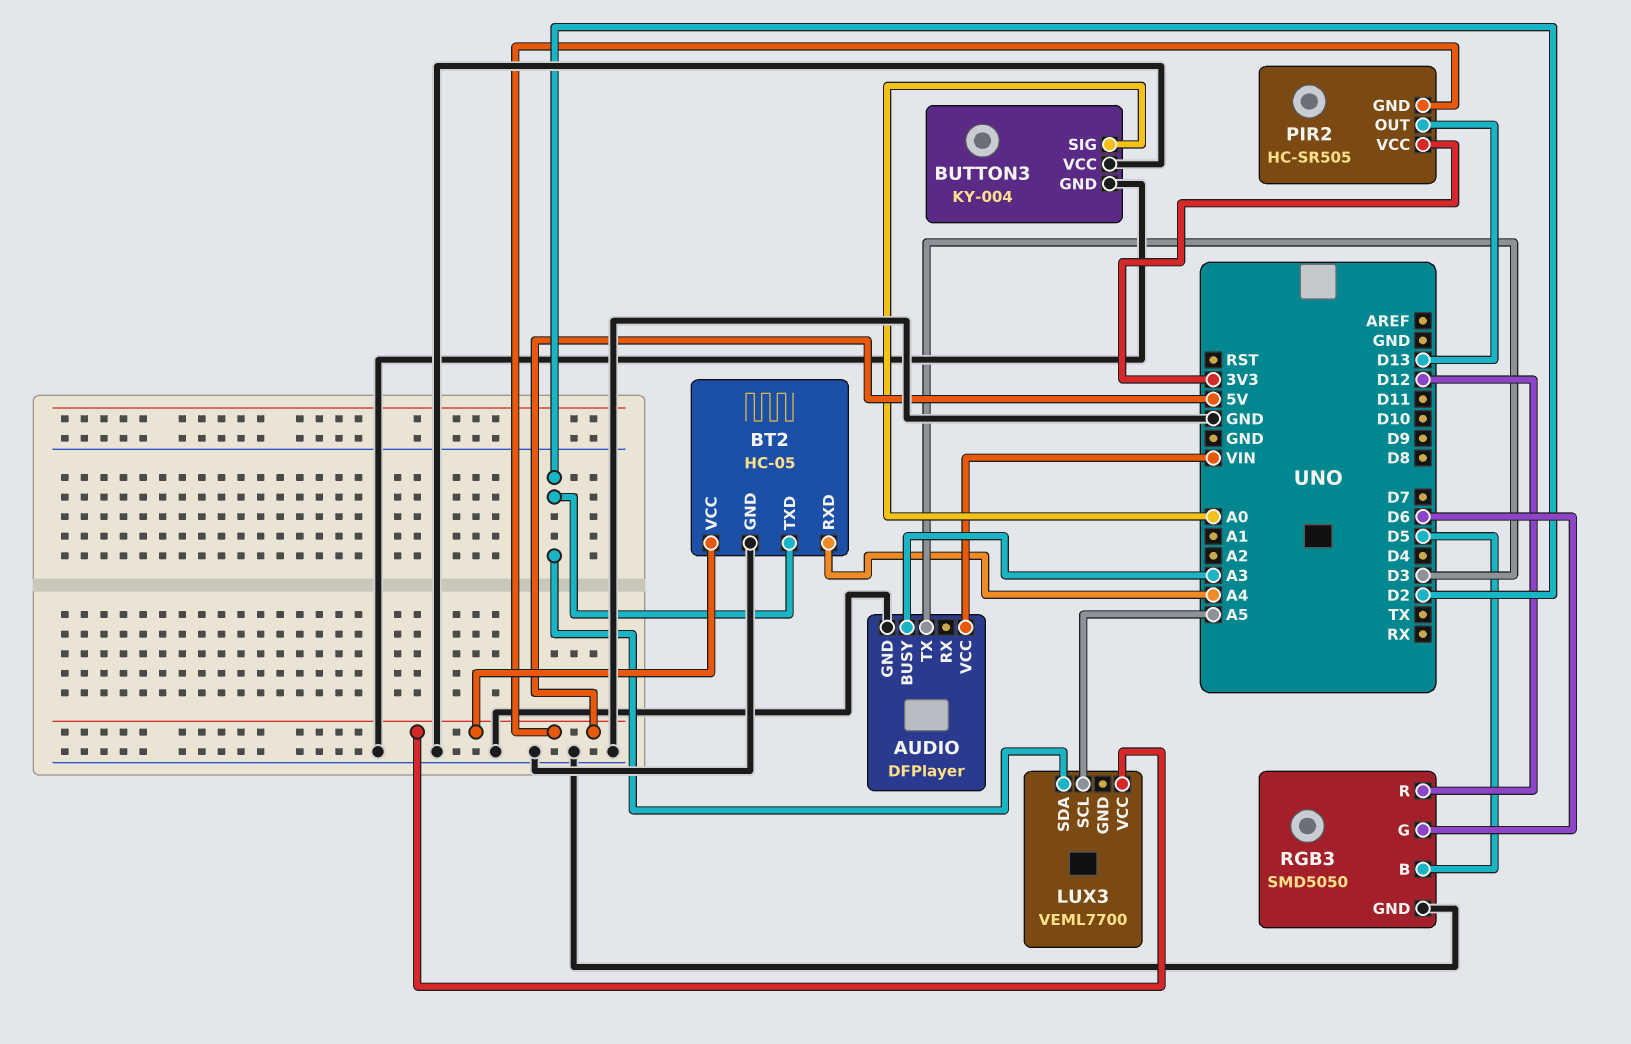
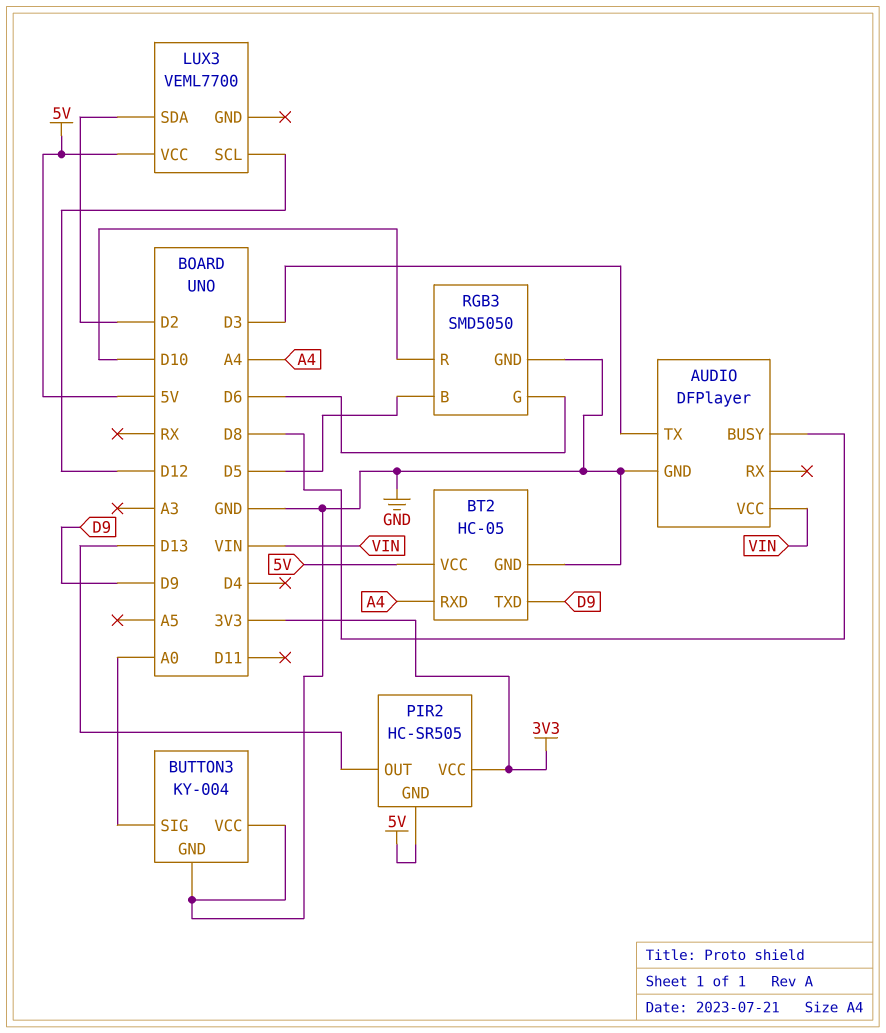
AUDIO pin BUSY: A3 -> D8
BT2 pin TXD: D2 -> D9
LUX3 pin SCL: A5 -> D12
RGB3 pin R: D12 -> D10

